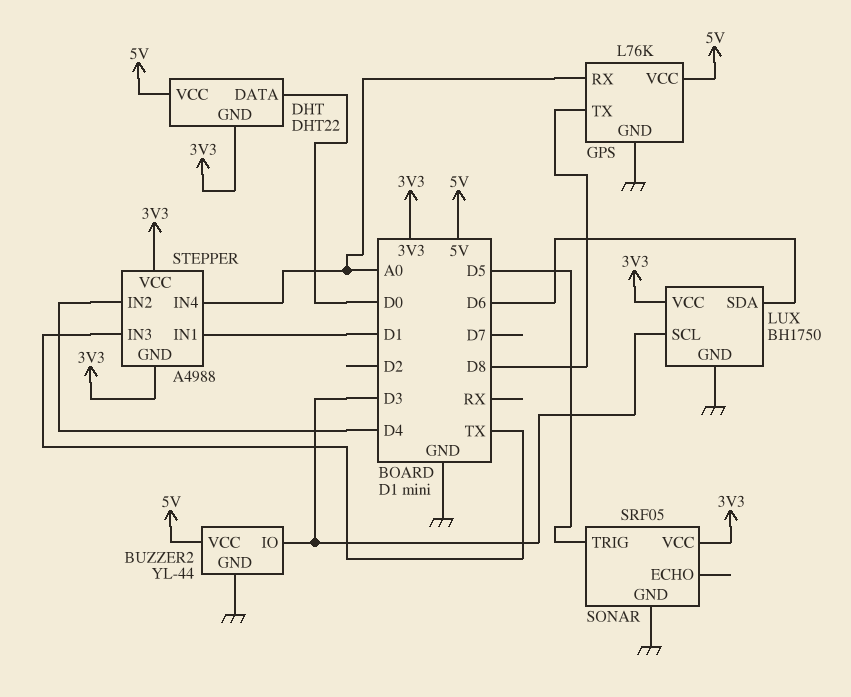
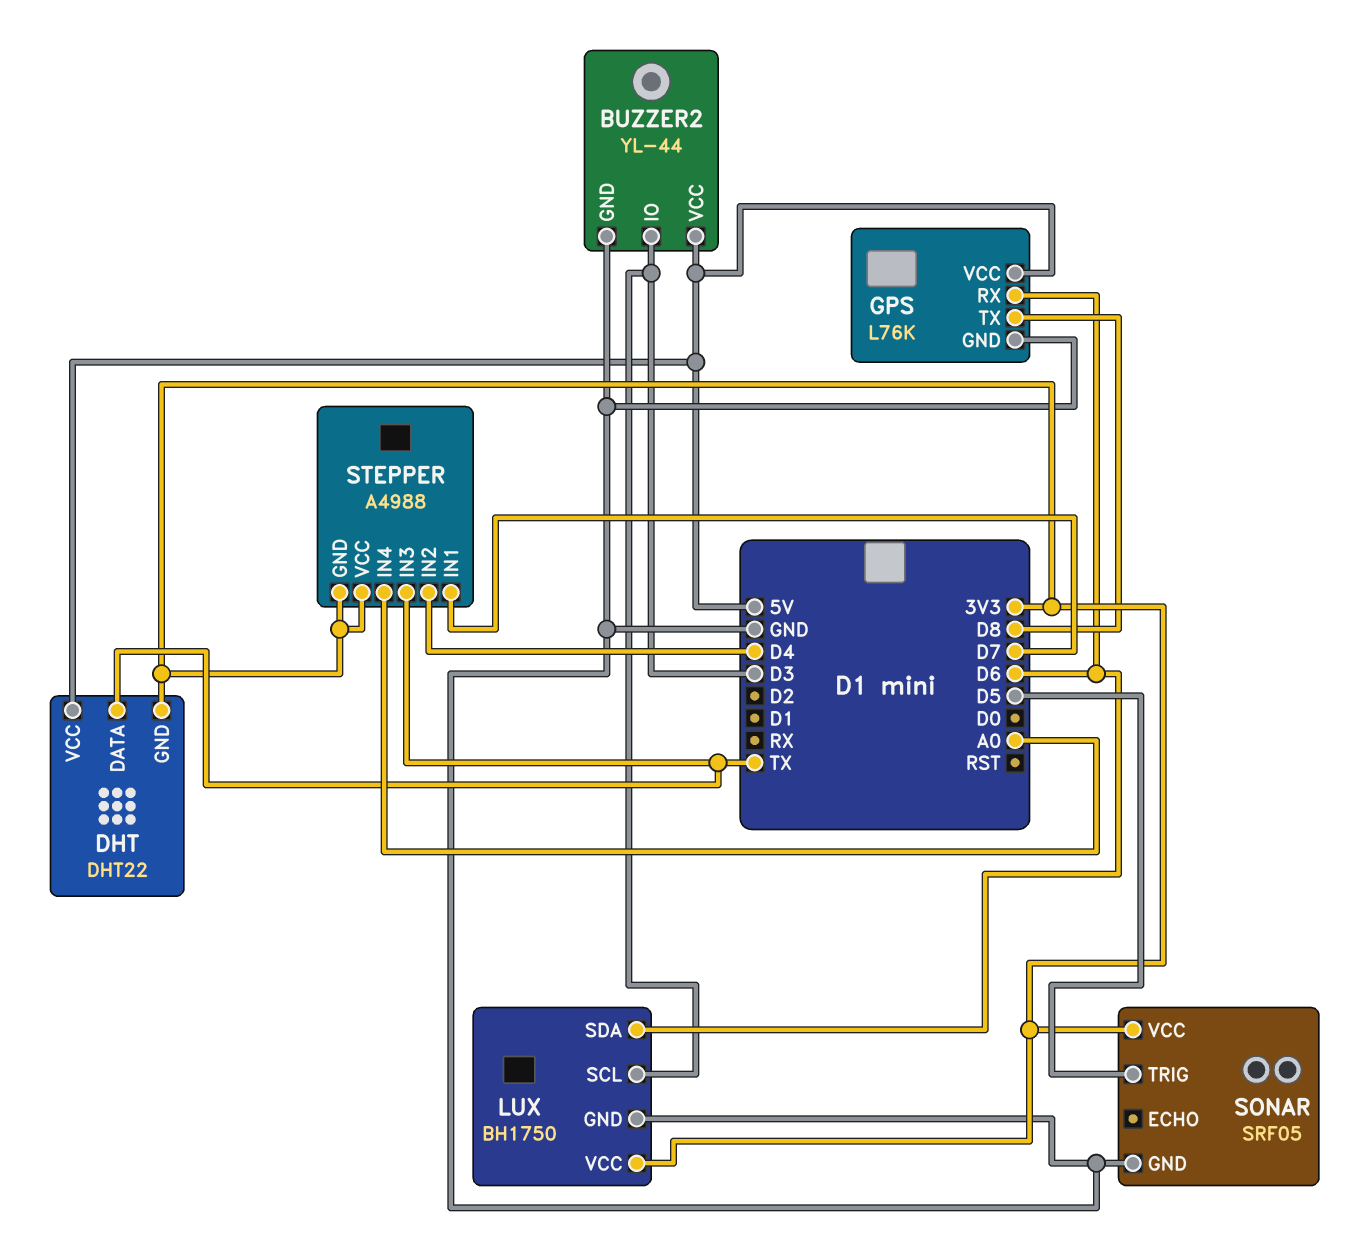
DHT pin DATA: D0 -> TX
GPS pin RX: A0 -> D6
STEPPER pin IN1: D1 -> D7

